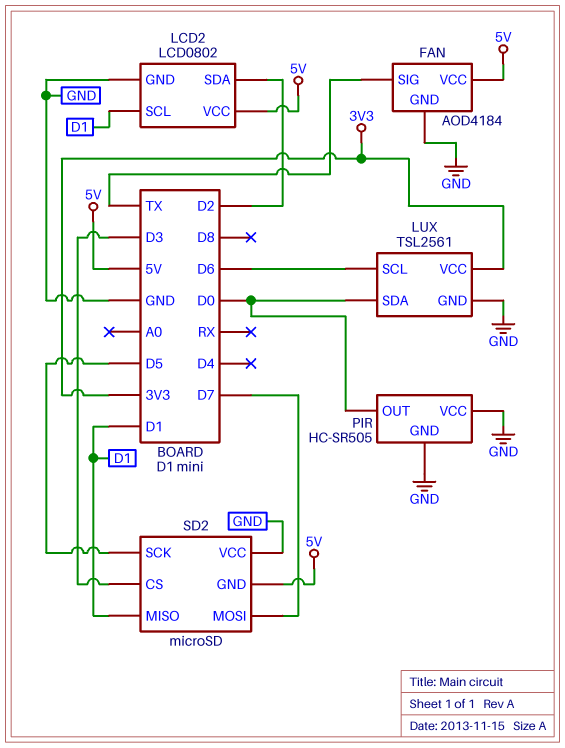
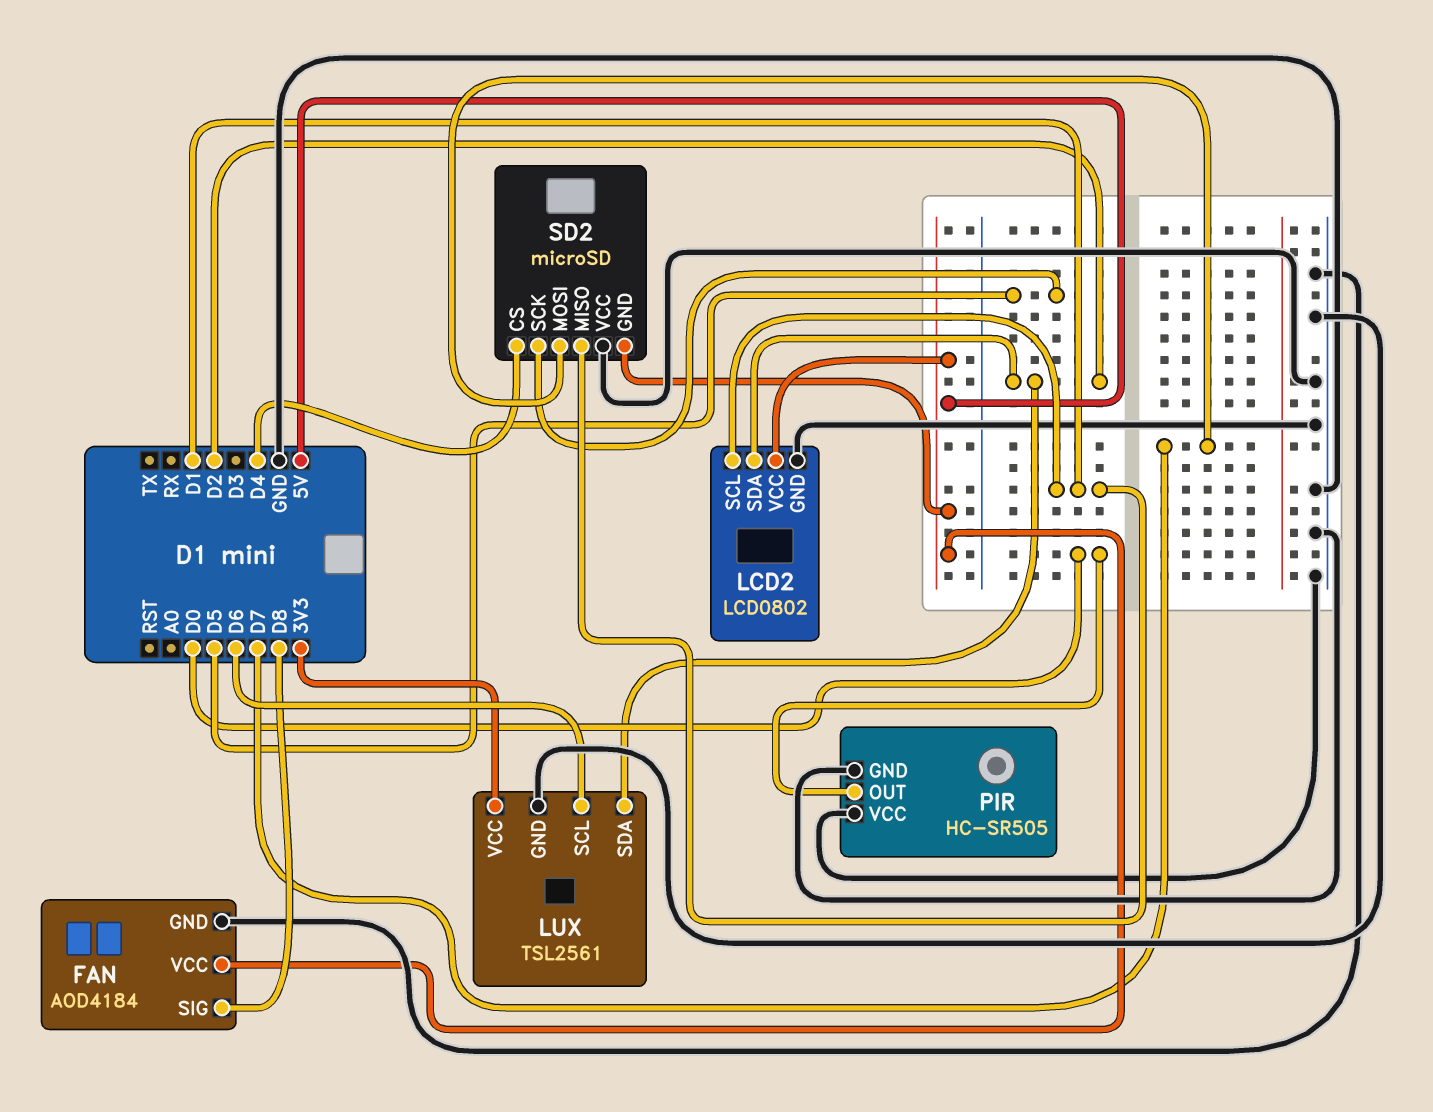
FAN pin SIG: TX -> D8
LUX pin SDA: D0 -> D2
SD2 pin CS: D3 -> D4

